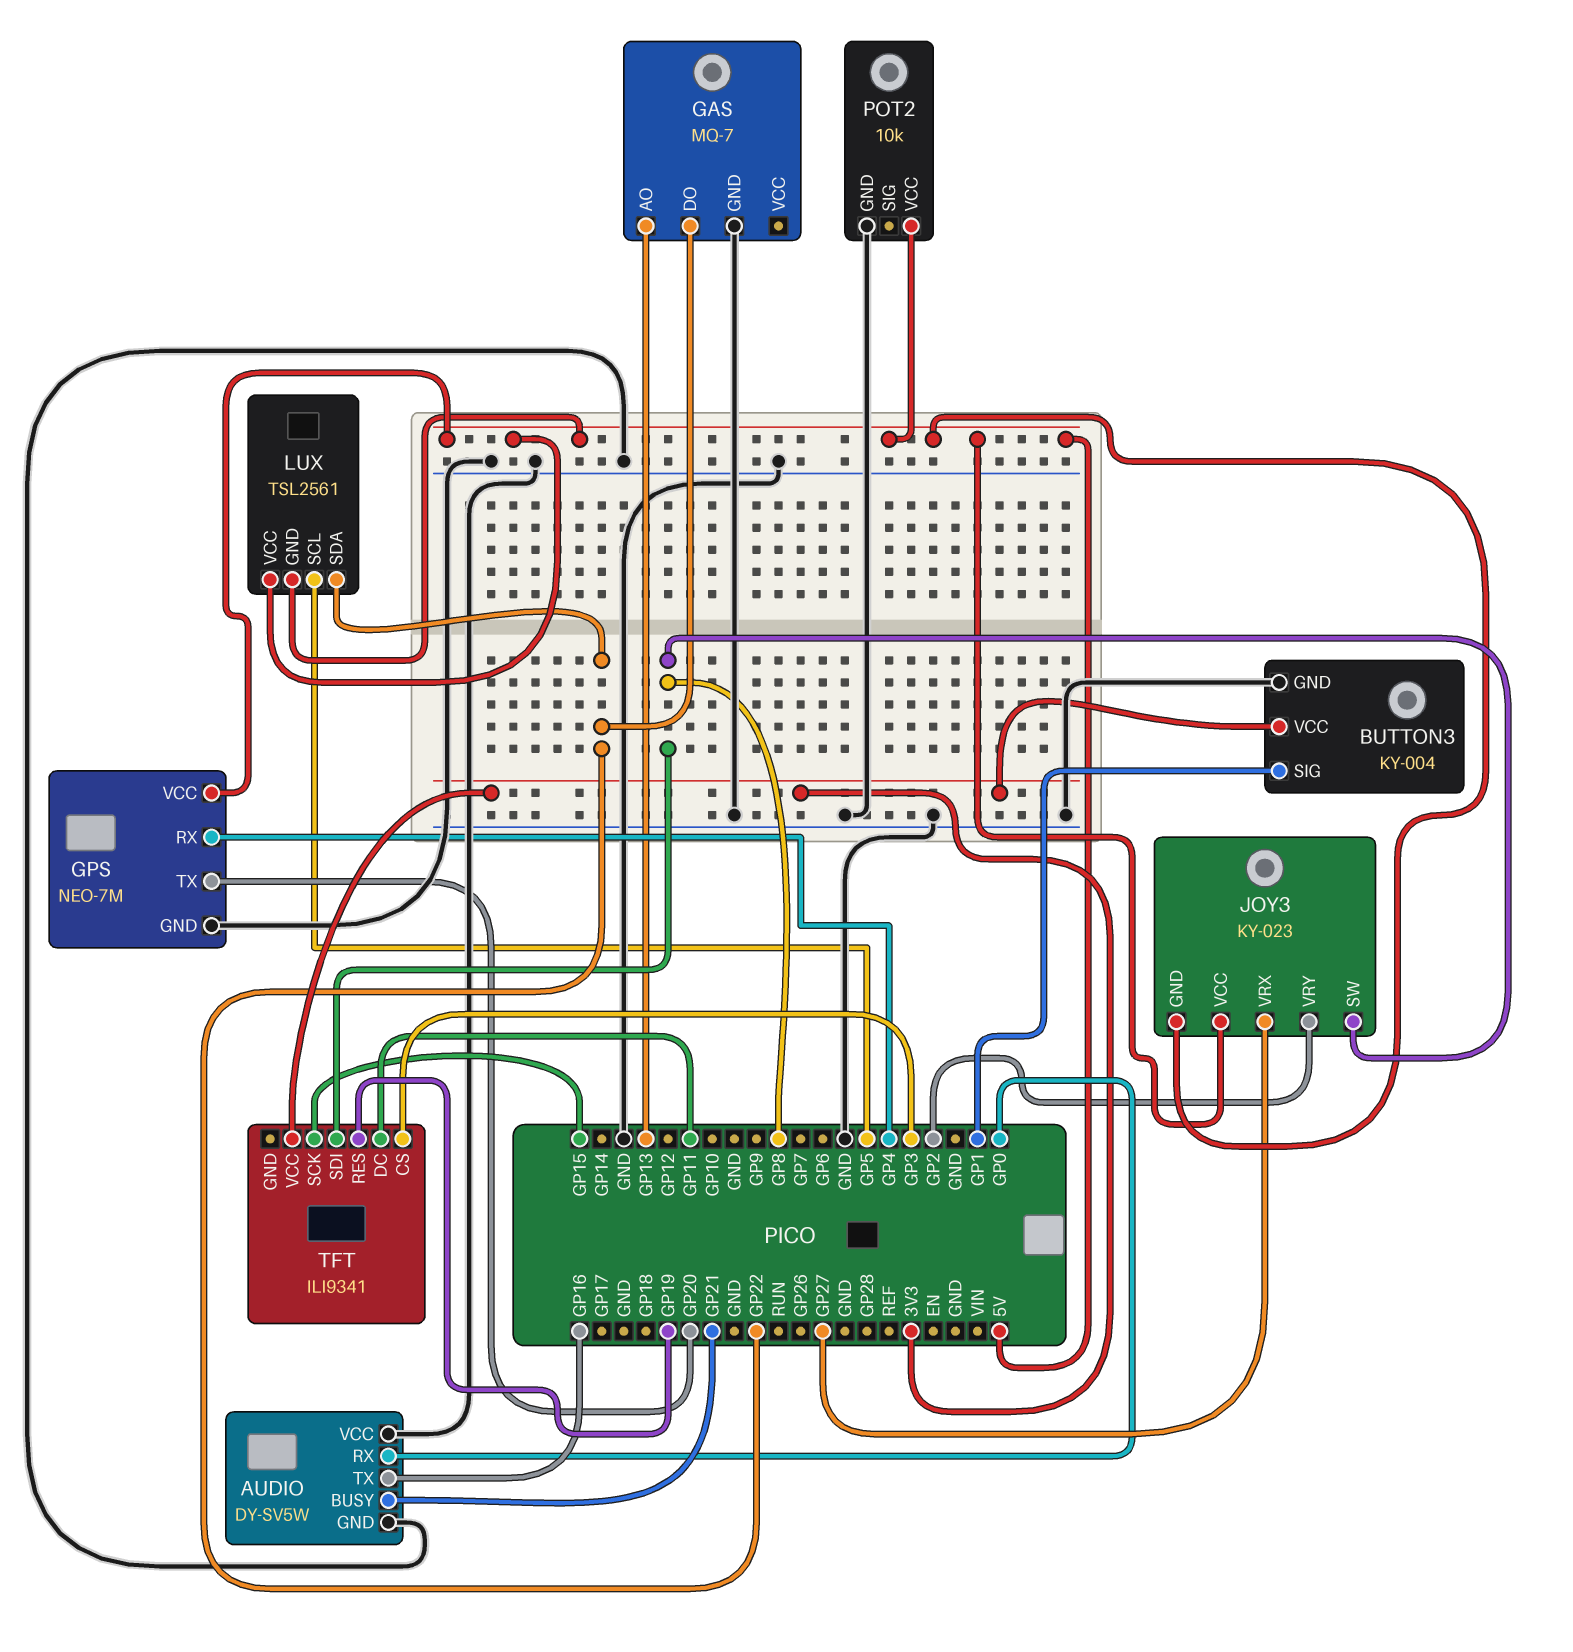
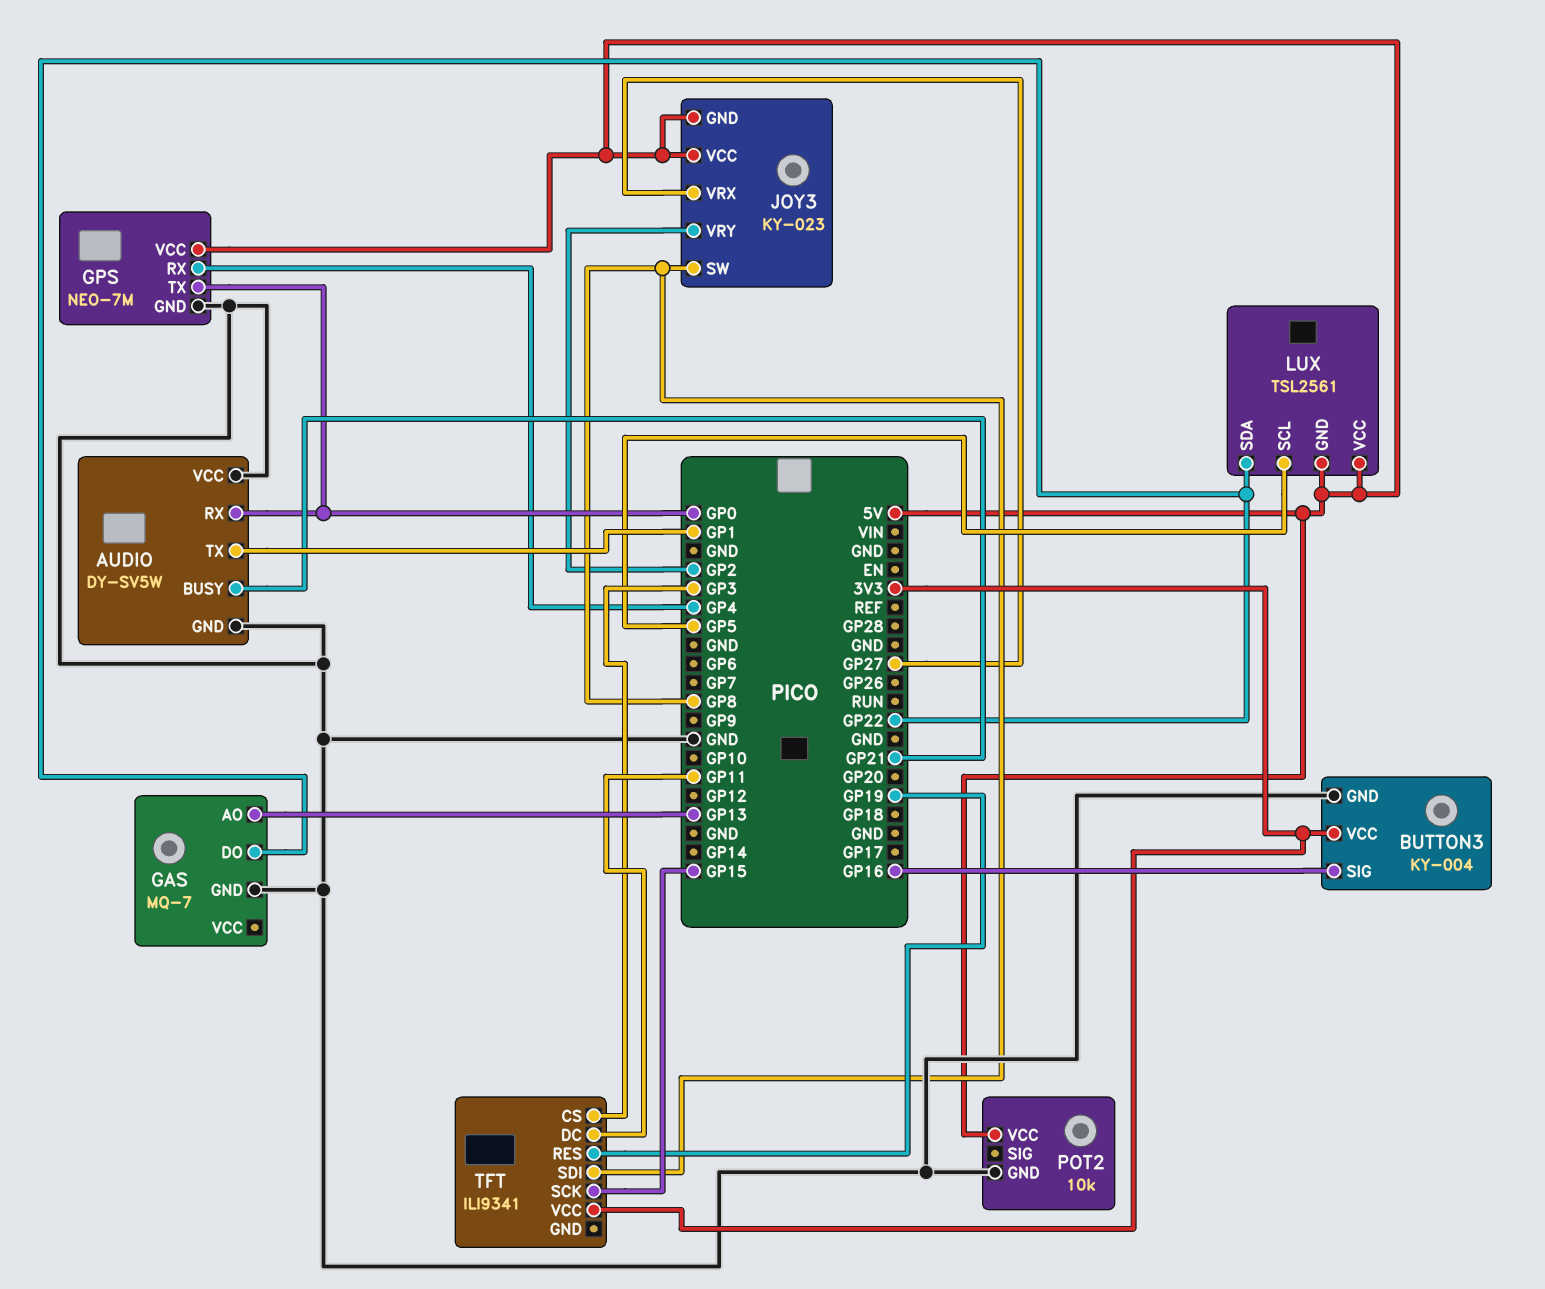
AUDIO pin TX: GP16 -> GP1
BUTTON3 pin SIG: GP1 -> GP16
GPS pin TX: GP20 -> GP0

